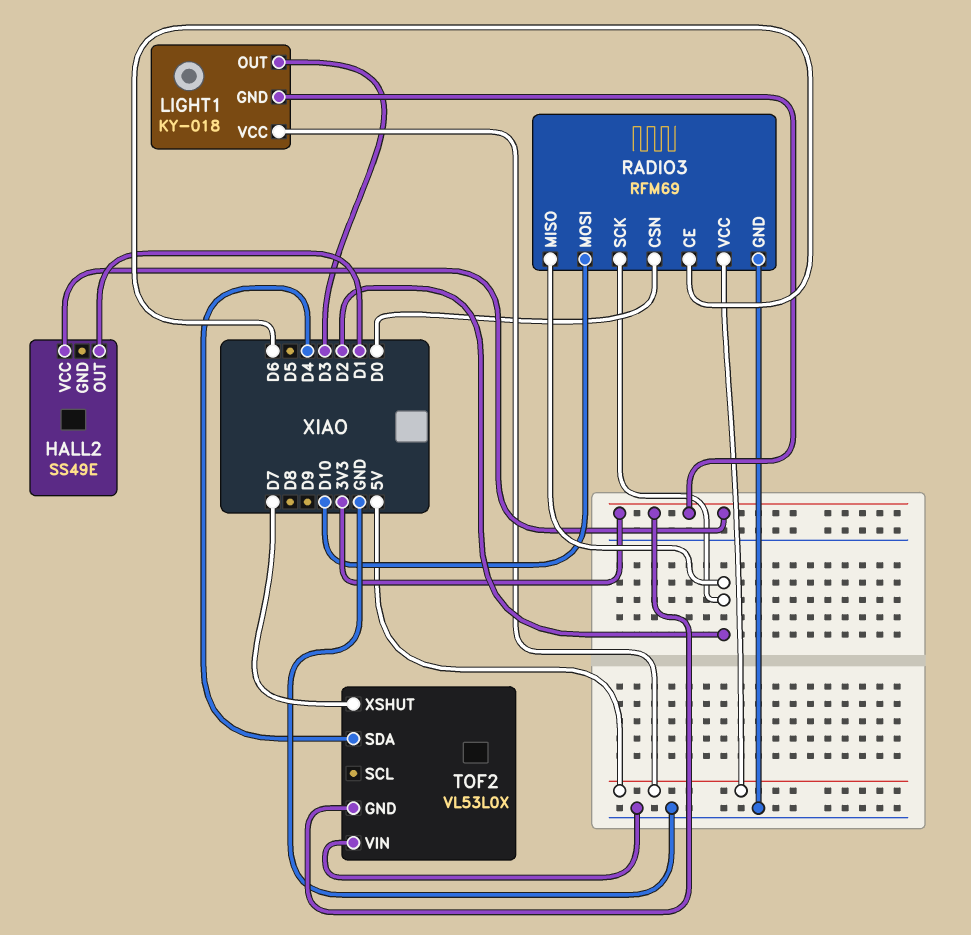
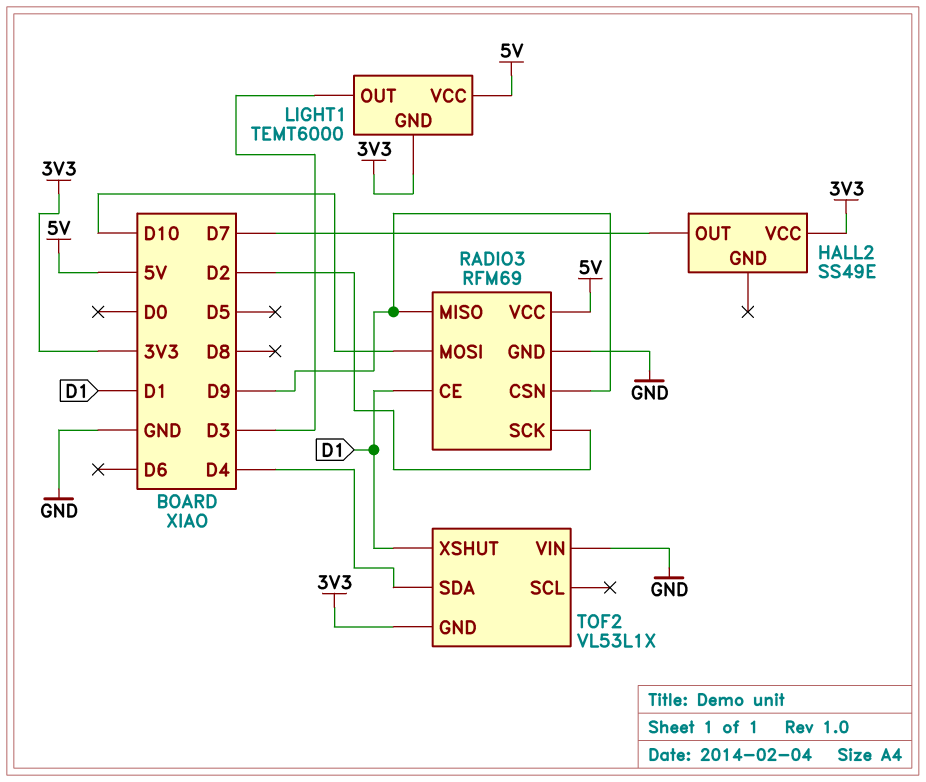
HALL2 pin OUT: D1 -> D7
LIGHT1: KY-018 -> TEMT6000
RADIO3 pin CE: D6 -> D1
RADIO3 pin CSN: D0 -> D9
RADIO3 pin MISO: D2 -> D9
TOF2: VL53L0X -> VL53L1X
TOF2 pin XSHUT: D7 -> D1

